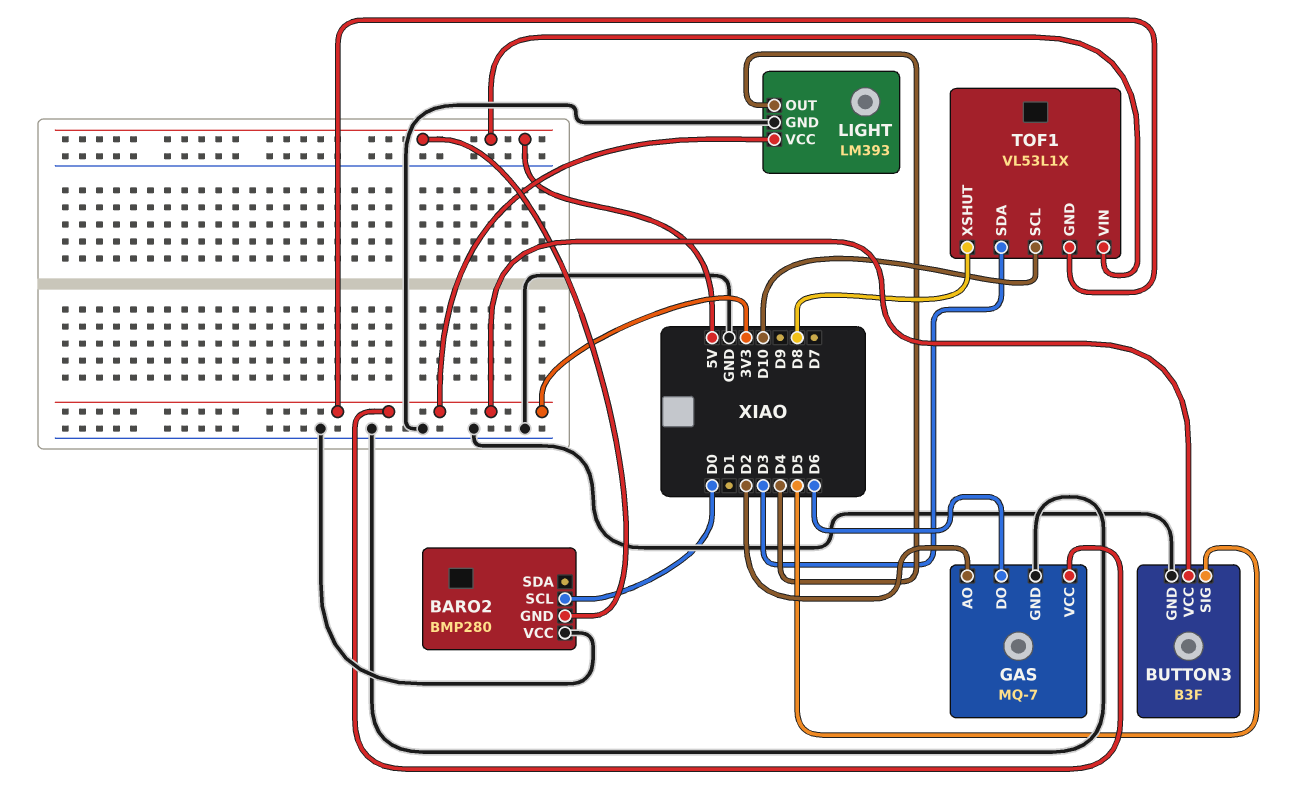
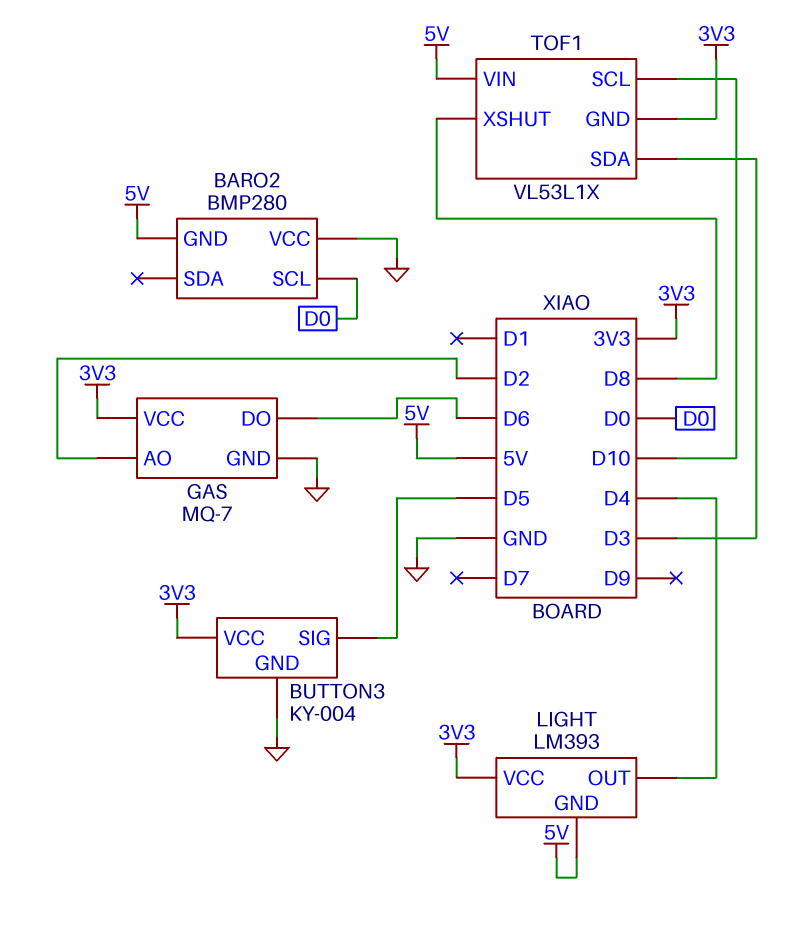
BUTTON3: B3F -> KY-004
LIGHT pin GND: GND -> 5V

